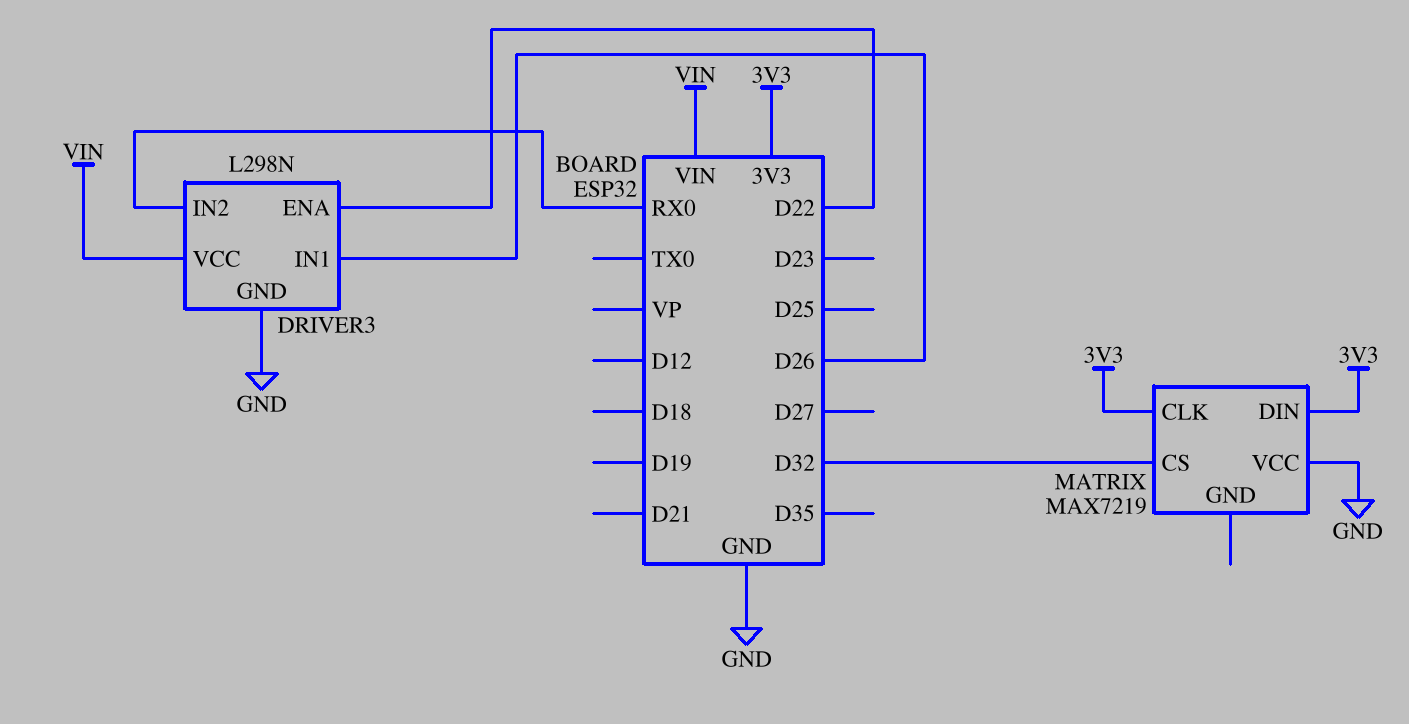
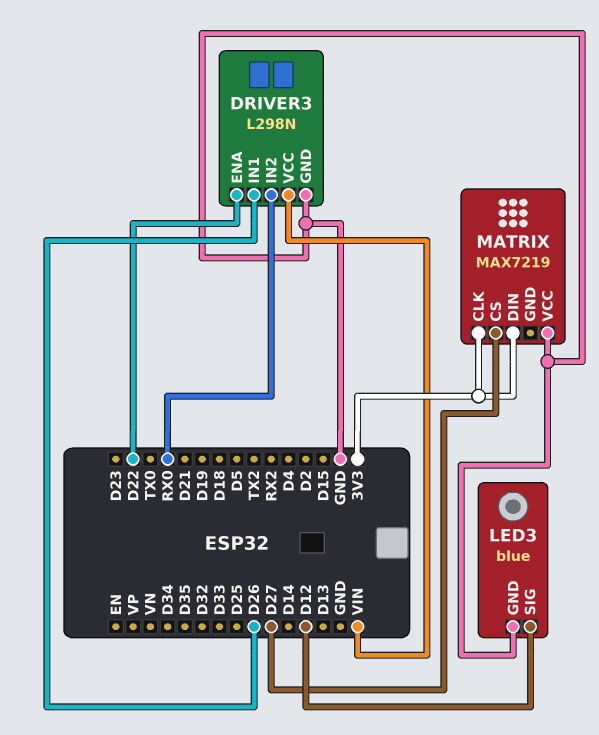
LED3: none -> blue
LED3 pin GND: none -> GND
LED3 pin SIG: none -> D12
MATRIX pin CS: D32 -> D27

